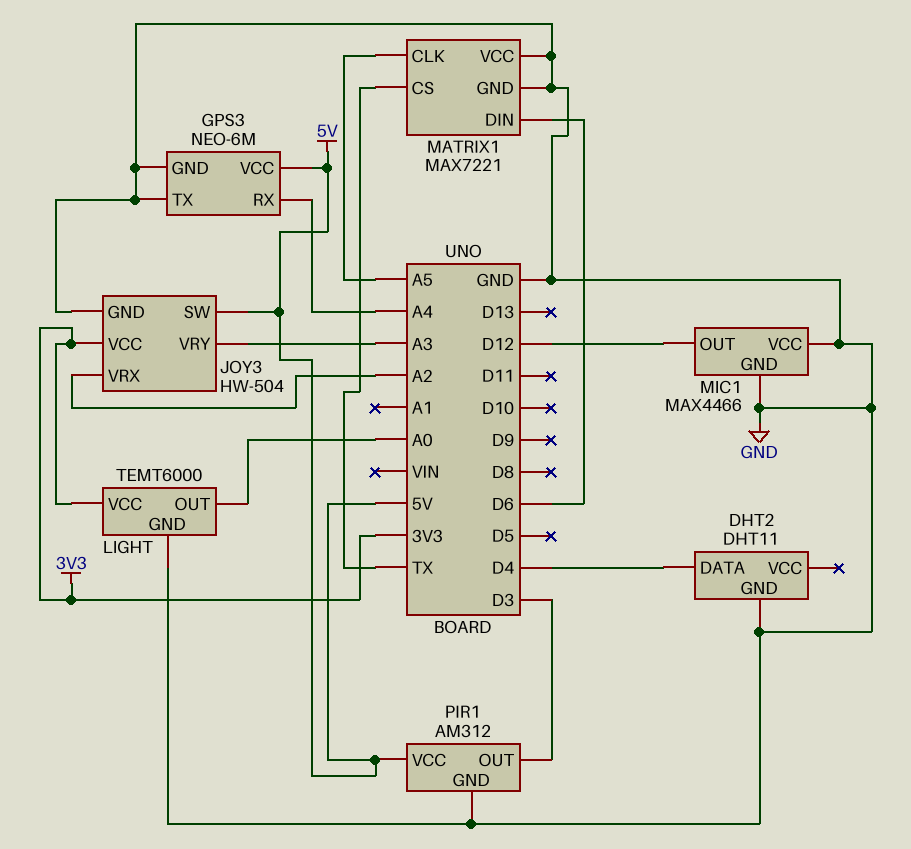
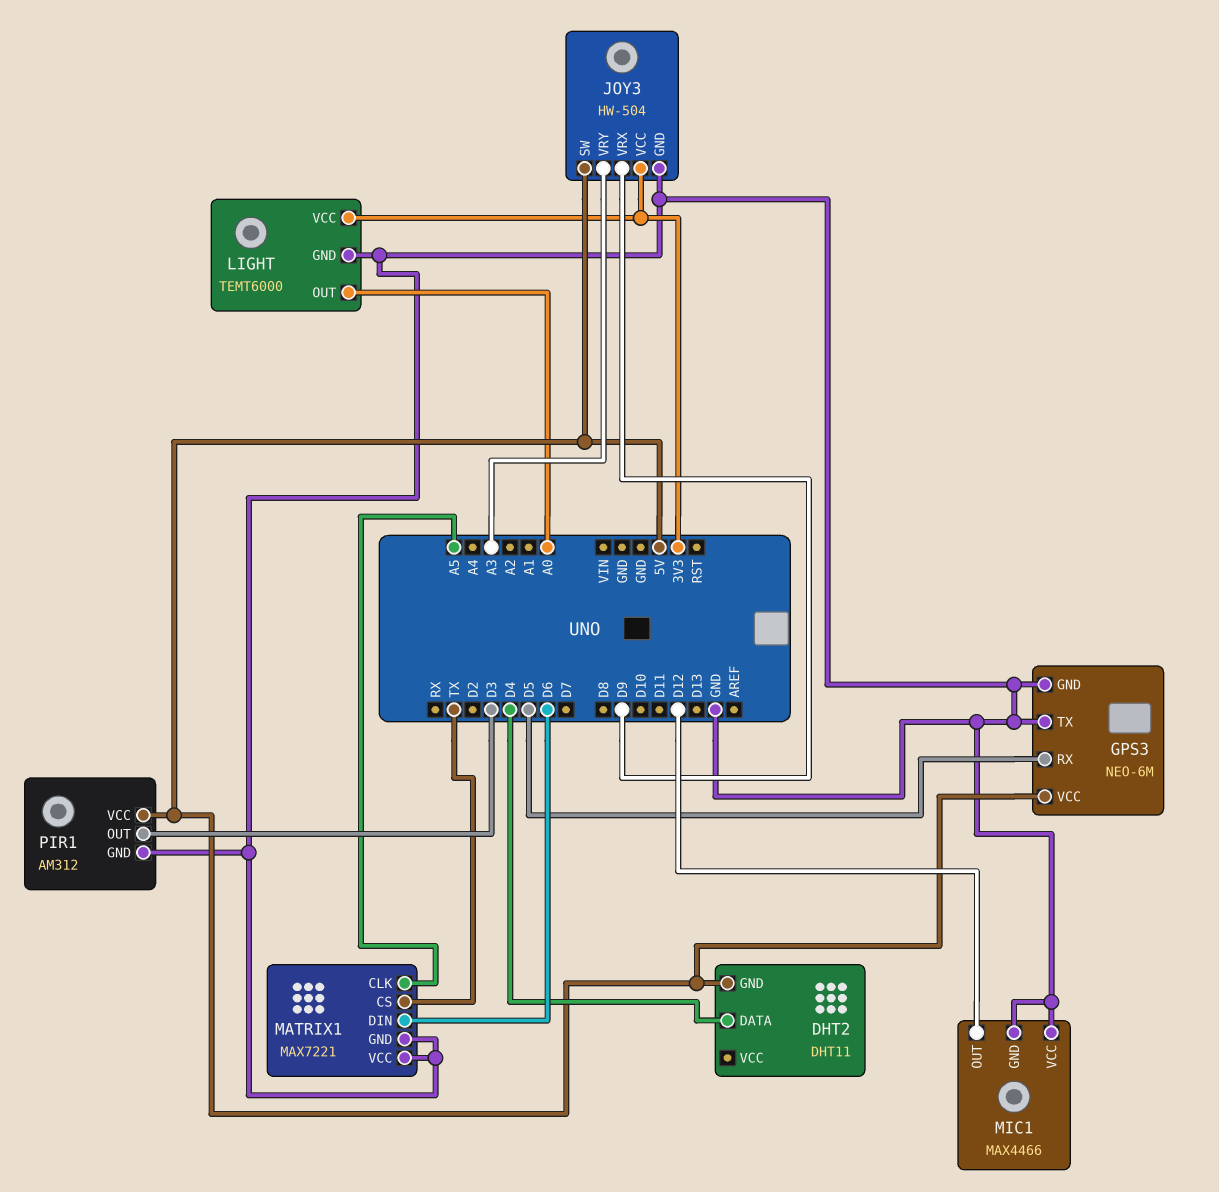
DHT2 pin GND: GND -> 5V
GPS3 pin RX: A4 -> D5
JOY3 pin VRX: A2 -> D9

